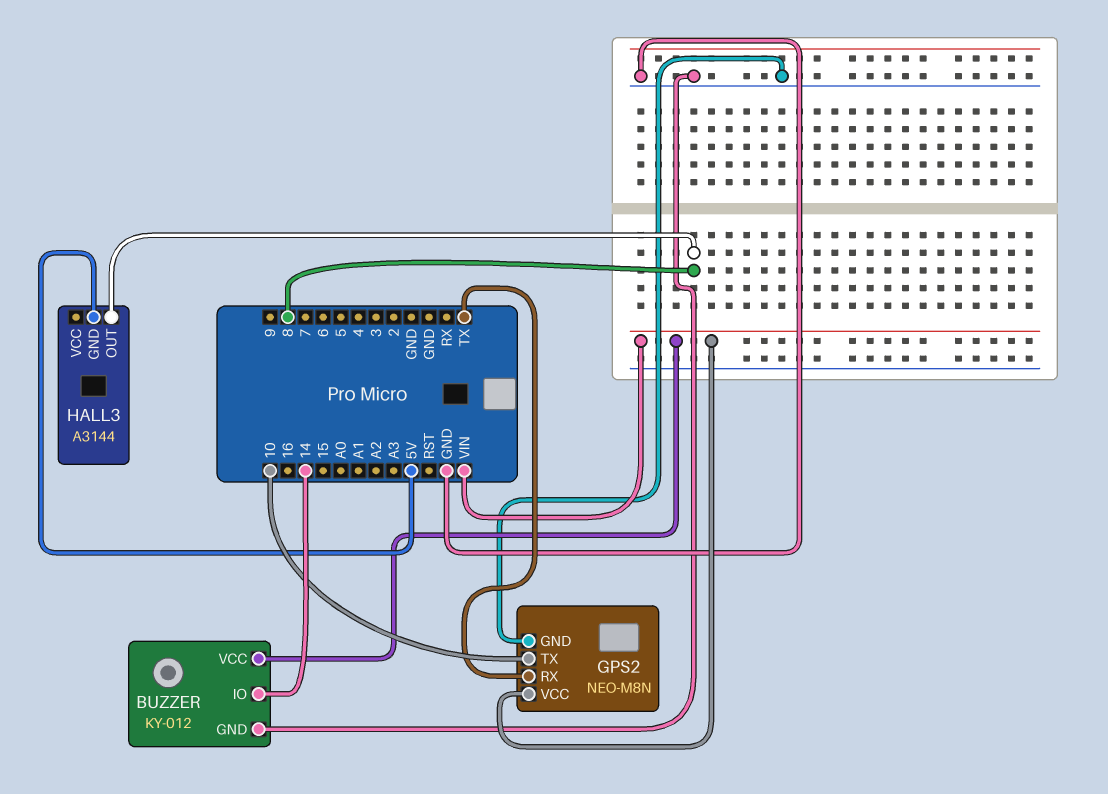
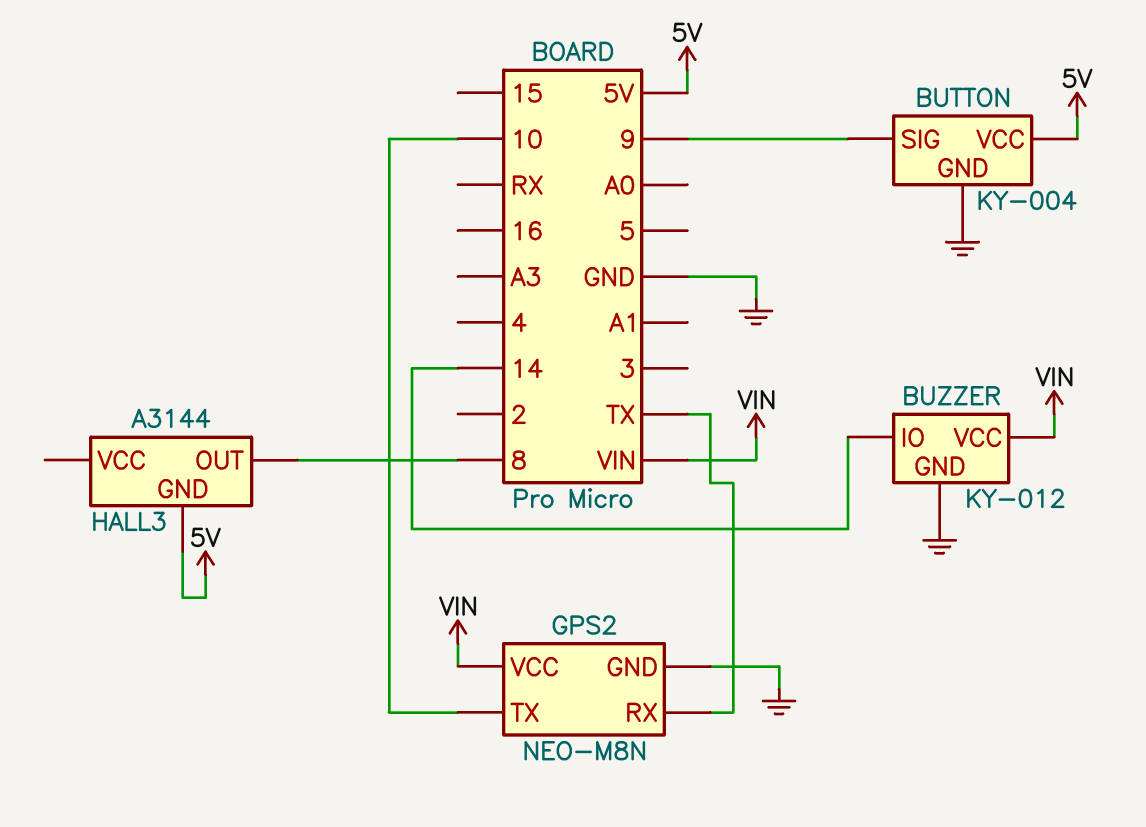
BUTTON: none -> KY-004
BUTTON pin GND: none -> GND
BUTTON pin SIG: none -> 9
BUTTON pin VCC: none -> 5V

